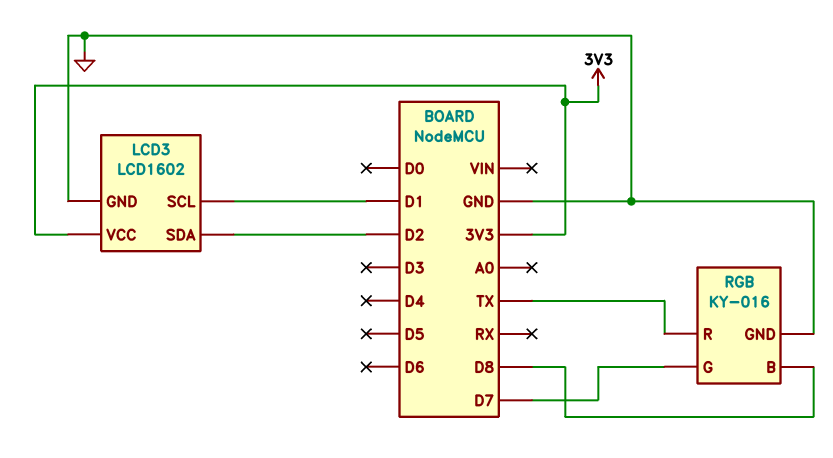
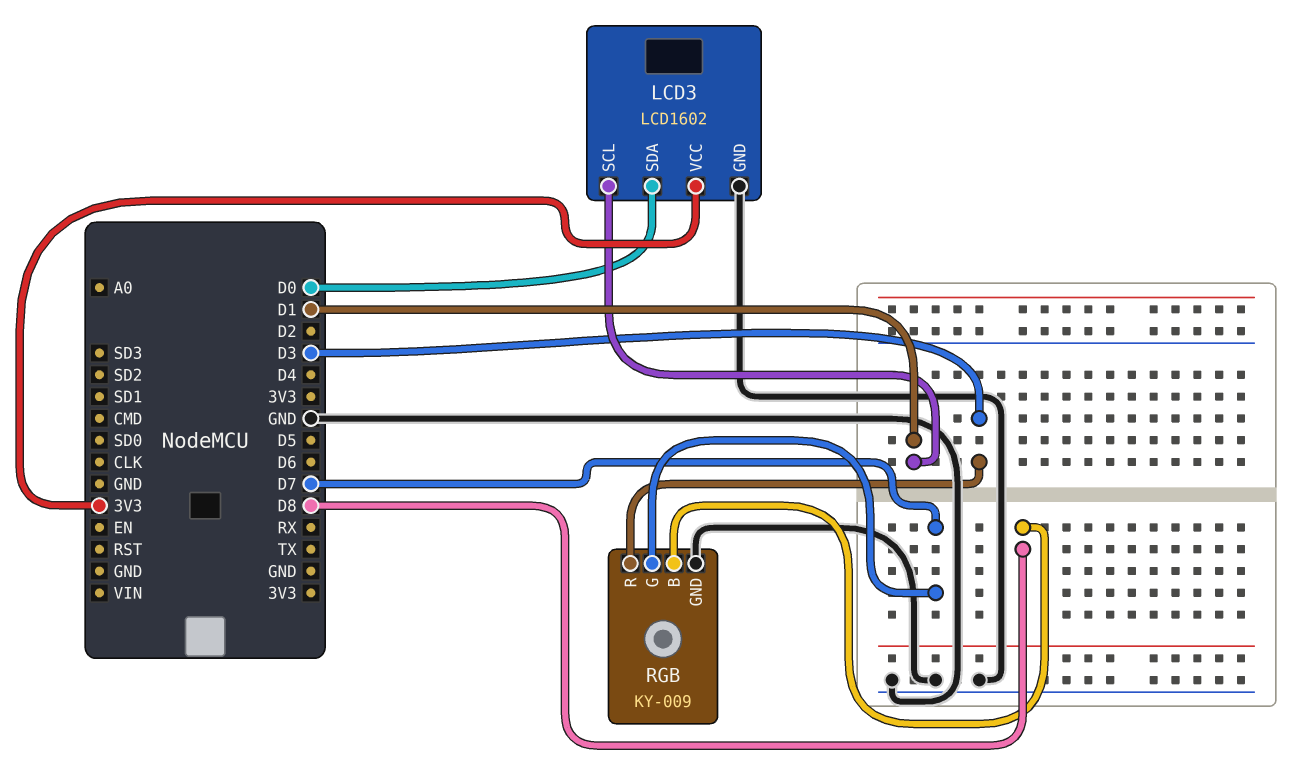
LCD3 pin SDA: D2 -> D0
RGB: KY-016 -> KY-009
RGB pin R: TX -> D3

